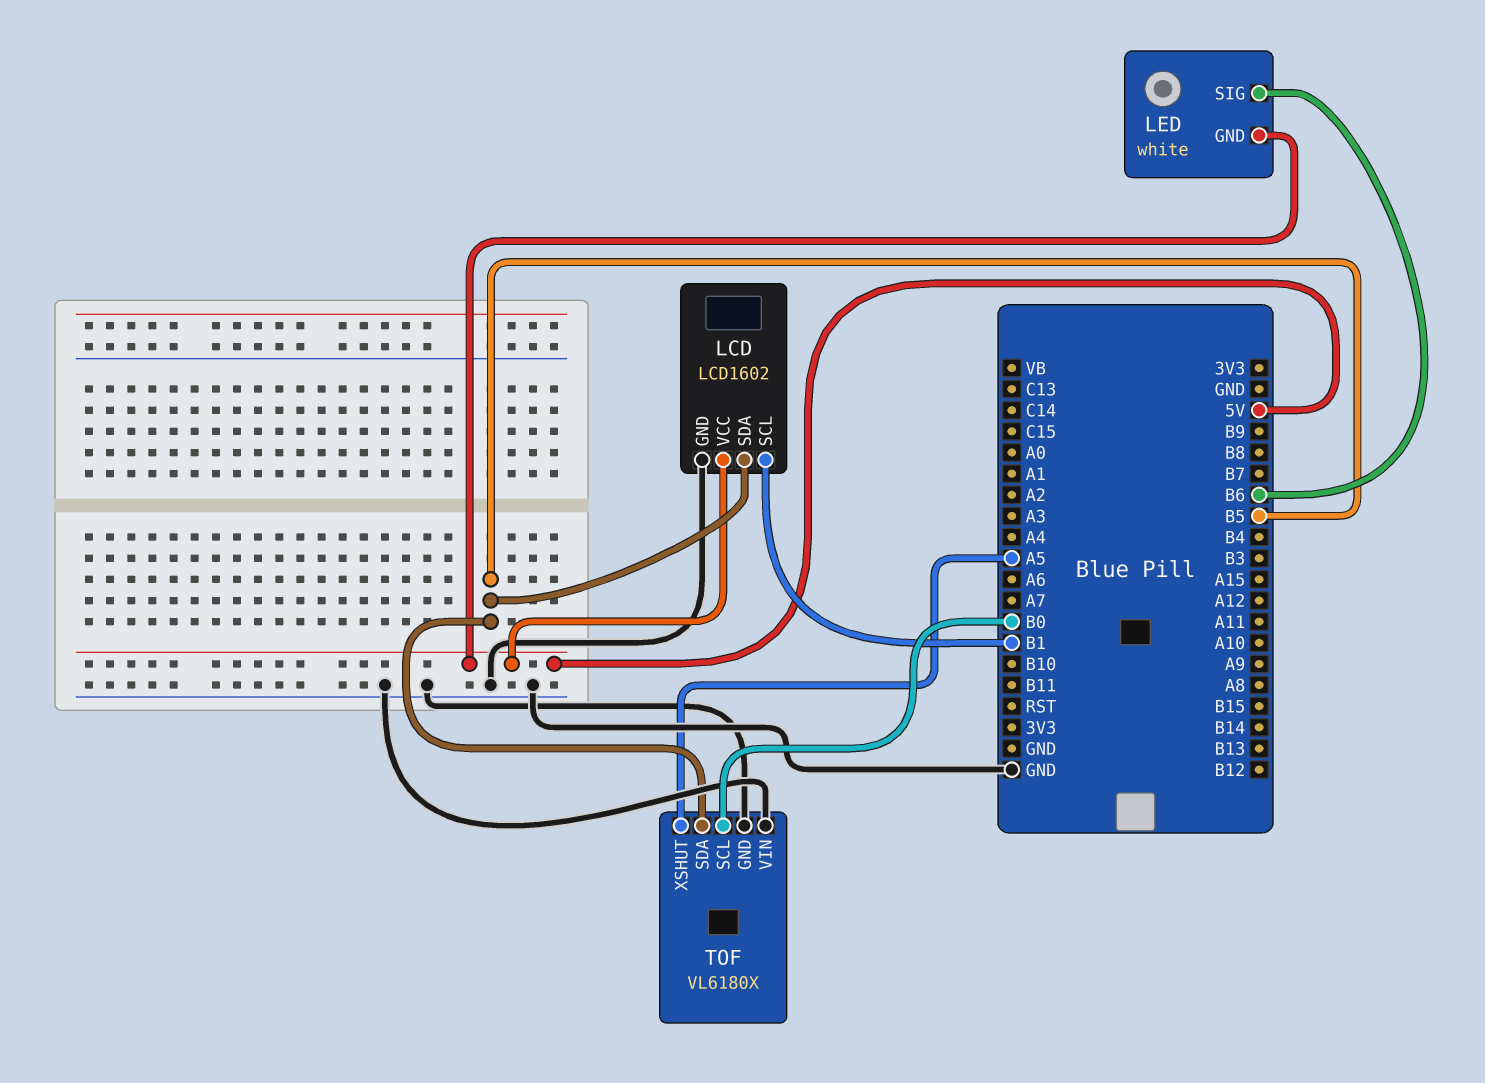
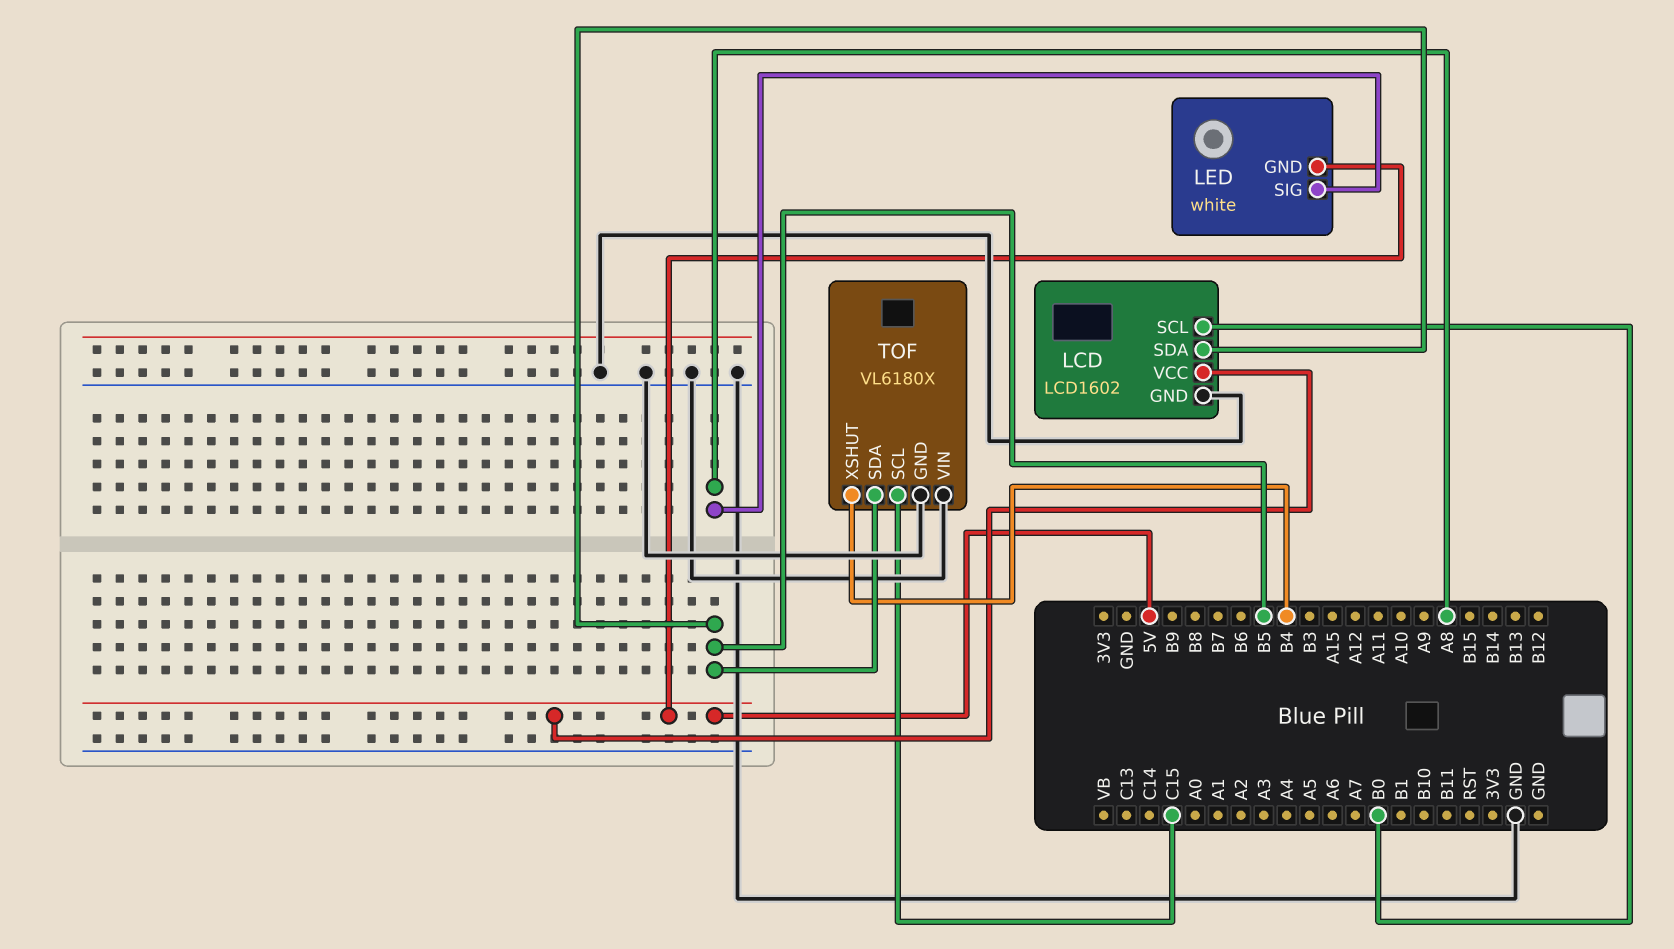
LCD pin SCL: B1 -> B0
LED pin SIG: B6 -> A8
TOF pin SCL: B0 -> C15
TOF pin XSHUT: A5 -> B4

